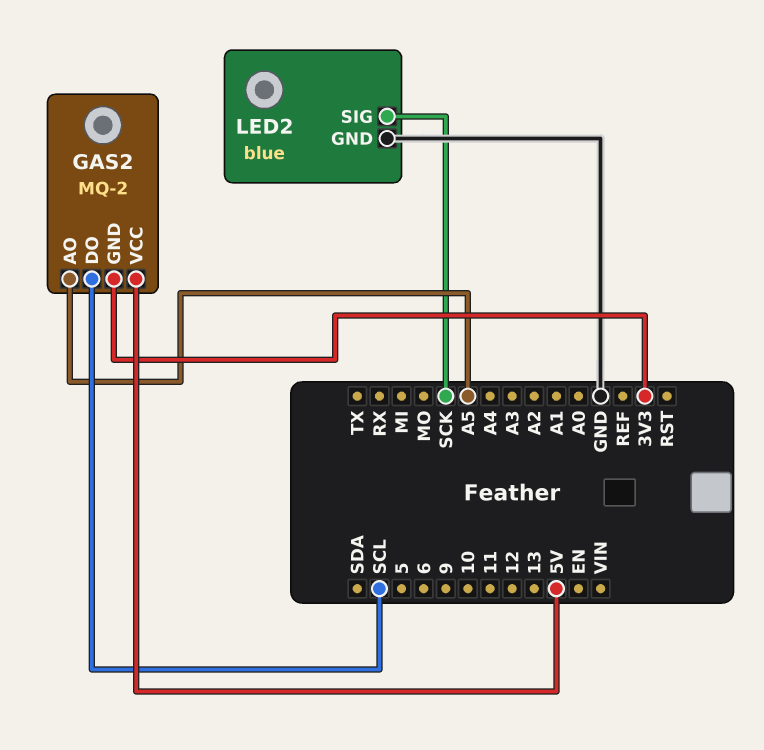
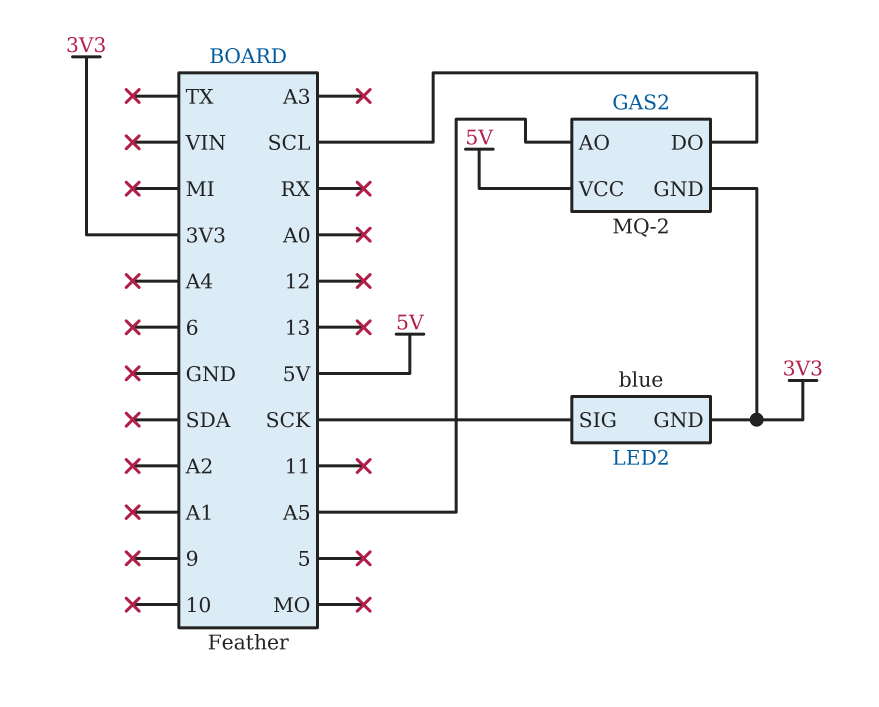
LED2 pin GND: GND -> 3V3

